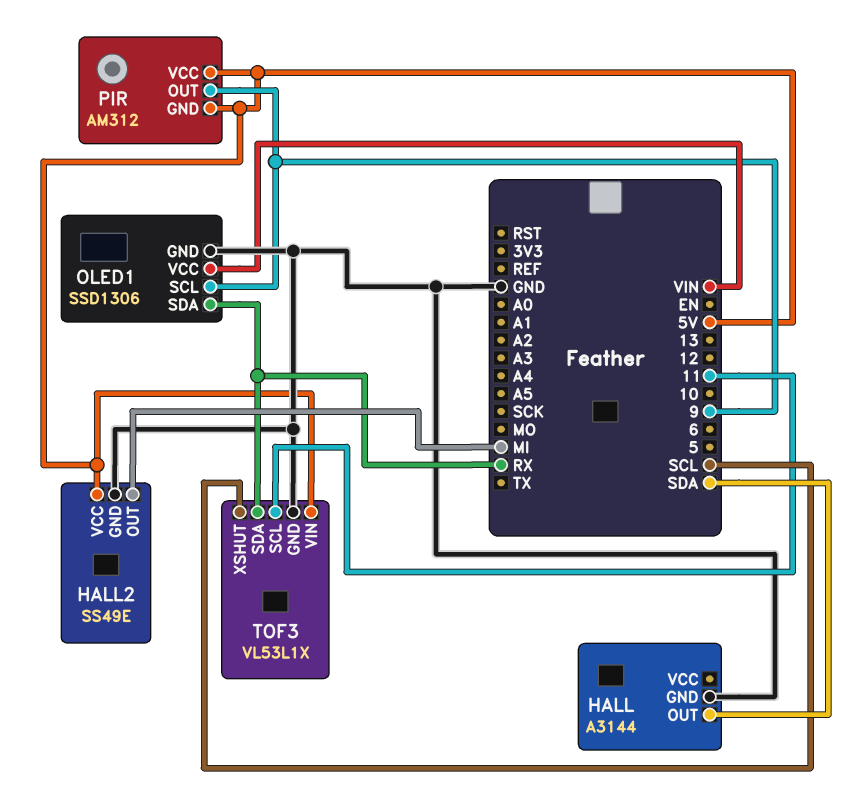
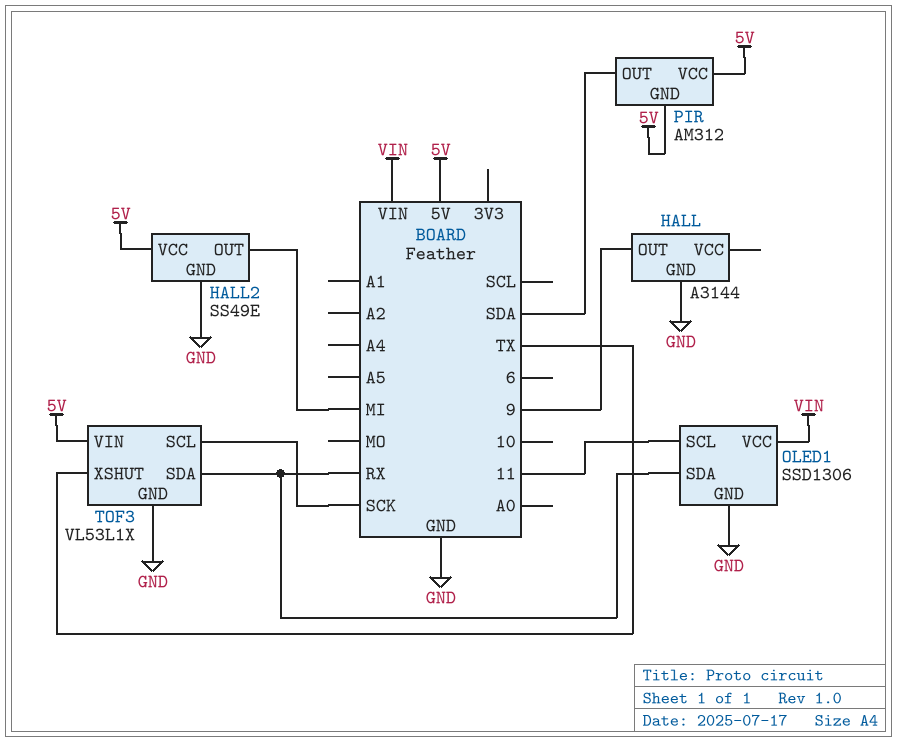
HALL pin OUT: SDA -> 9
OLED1 pin SCL: 9 -> 11
PIR pin OUT: 9 -> SDA
TOF3 pin SCL: 11 -> SCK
TOF3 pin XSHUT: SCL -> TX

